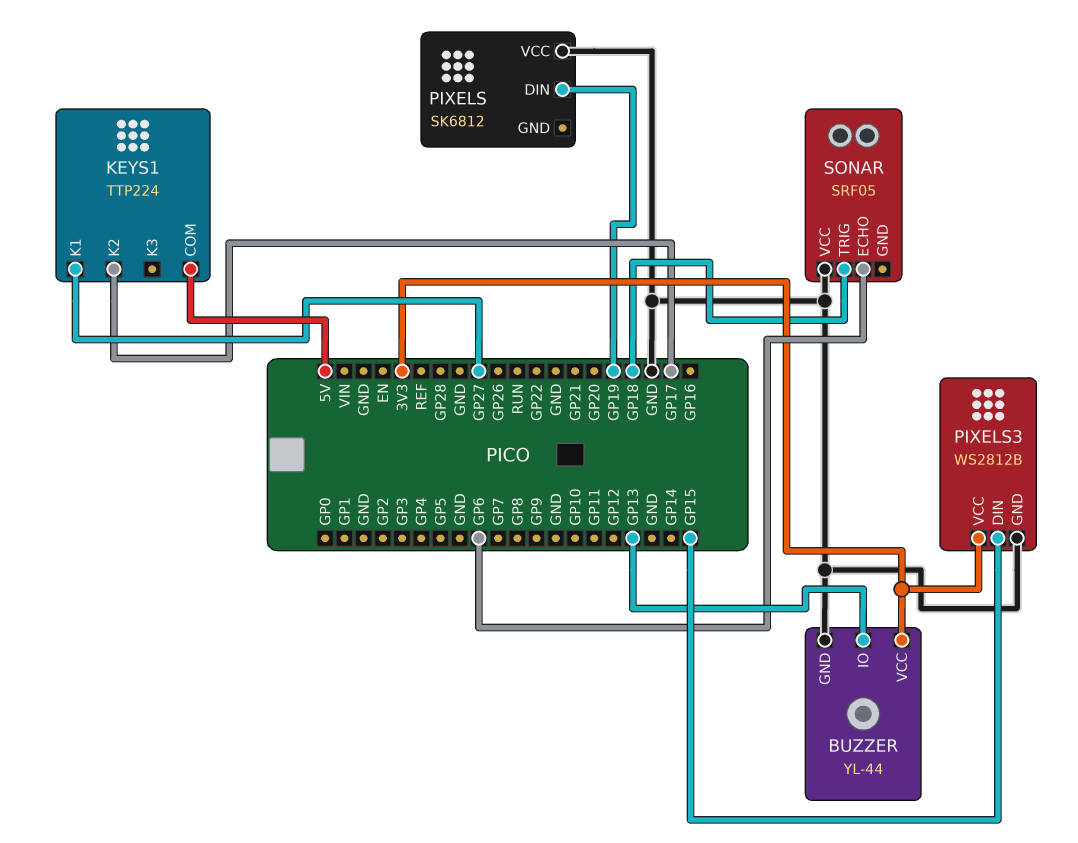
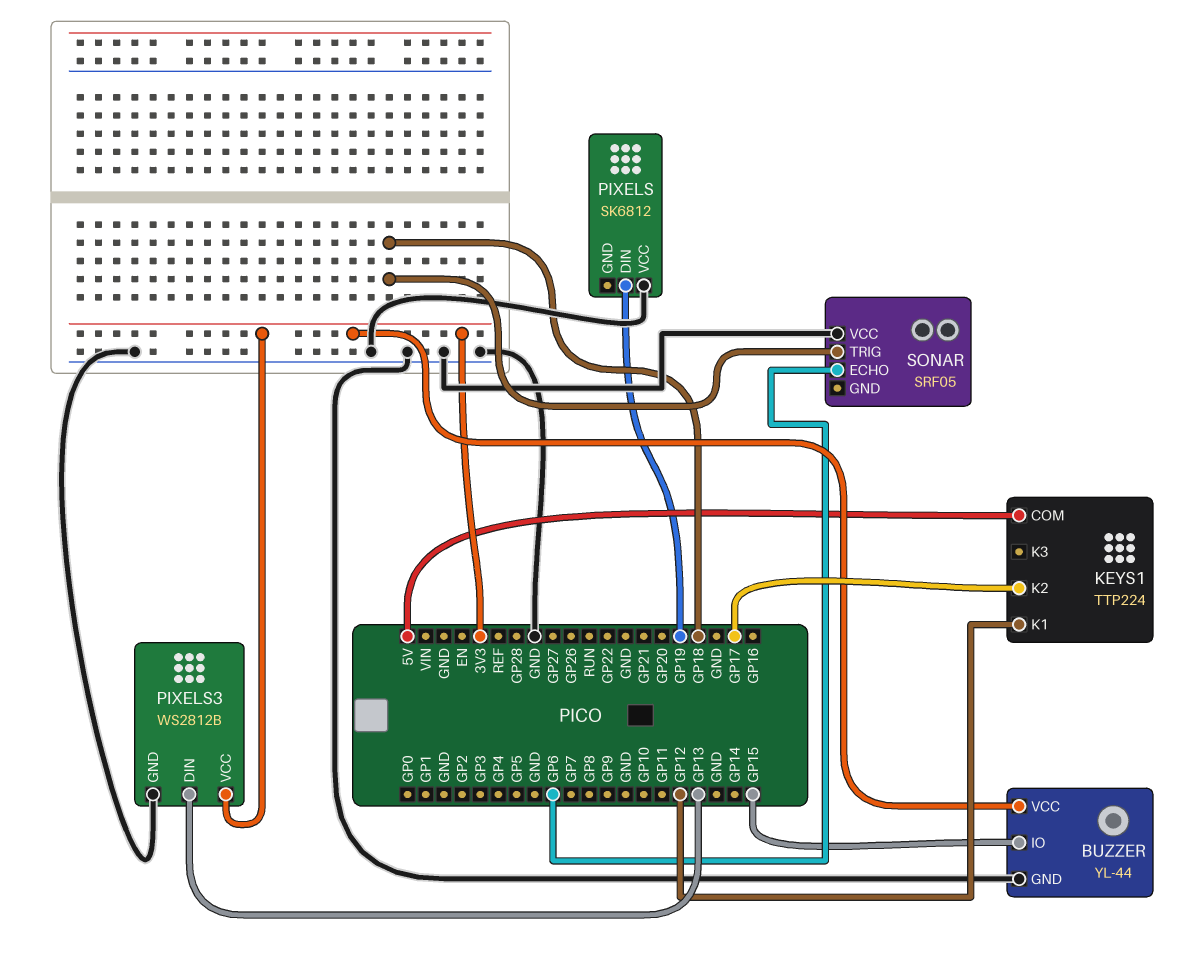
BUZZER pin IO: GP13 -> GP15
KEYS1 pin K1: GP27 -> GP12
PIXELS3 pin DIN: GP15 -> GP13

